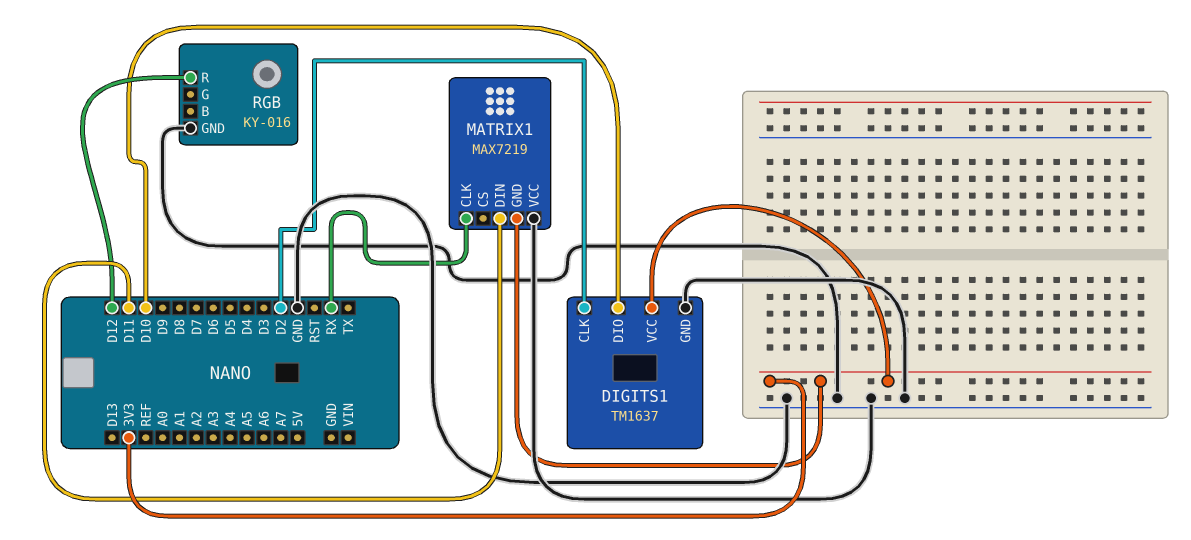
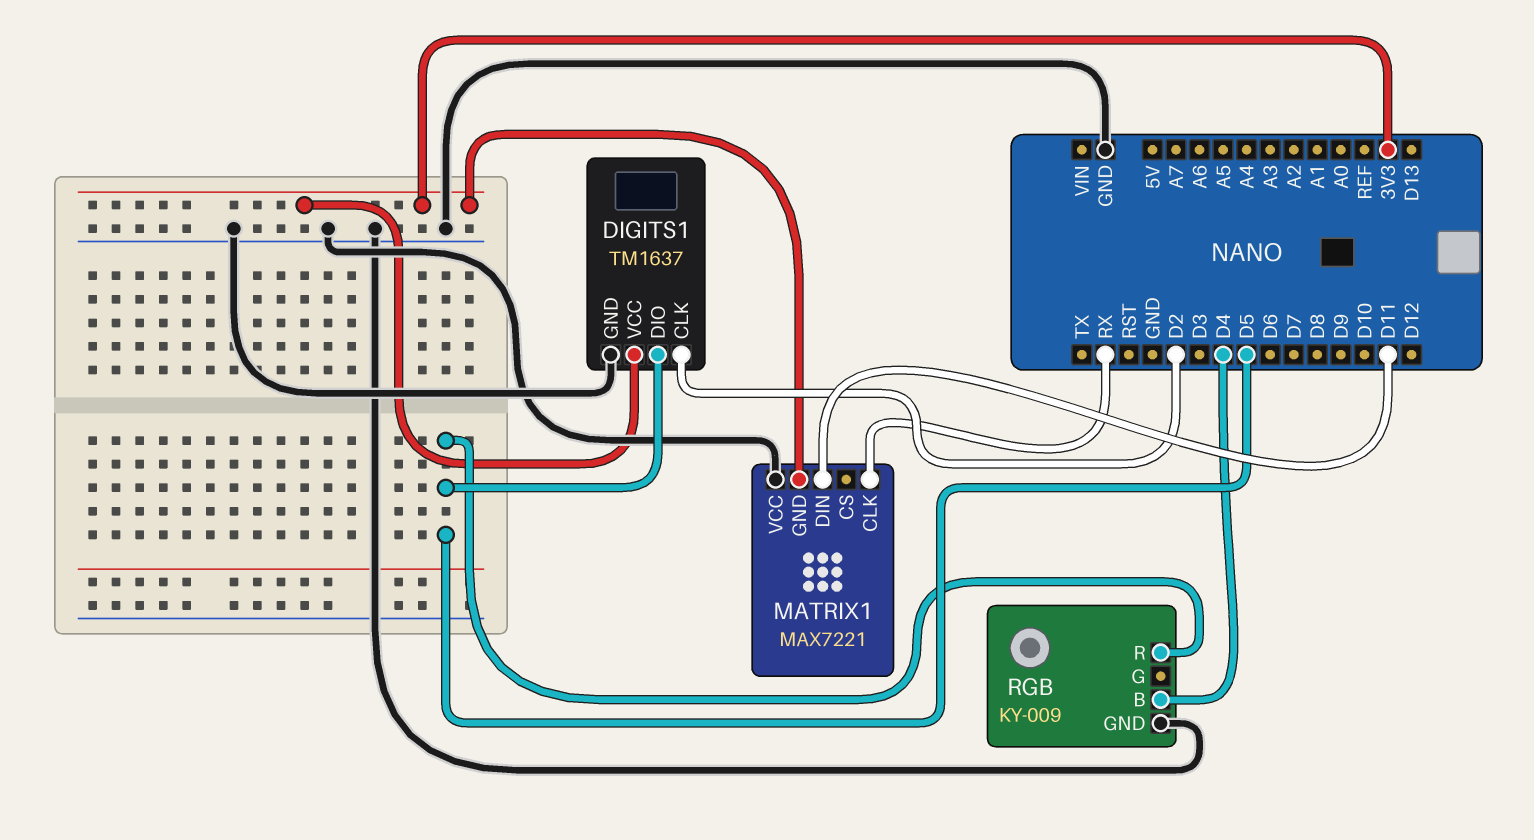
DIGITS1 pin DIO: D10 -> D5
MATRIX1: MAX7219 -> MAX7221
RGB: KY-016 -> KY-009
RGB pin B: none -> D4
RGB pin R: D12 -> D5

